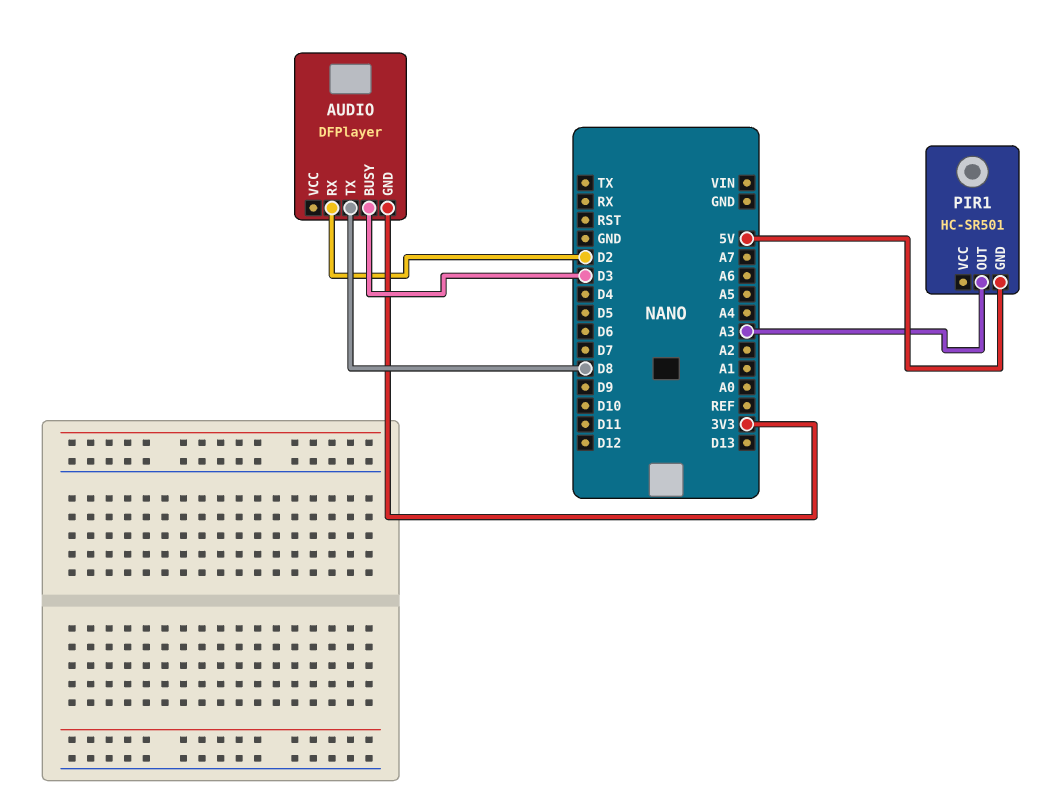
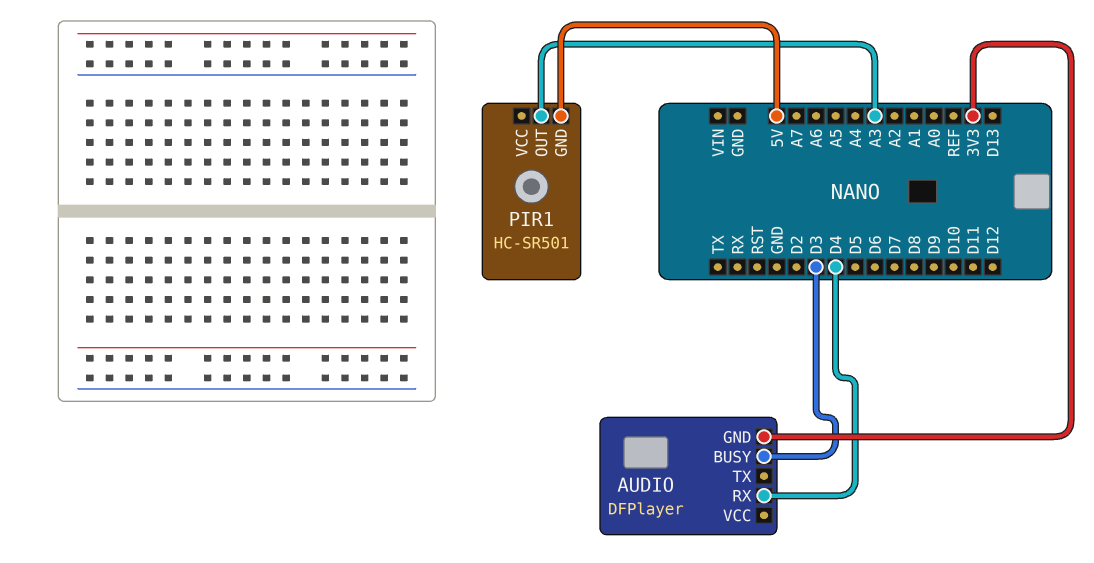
AUDIO pin RX: D2 -> D4
AUDIO pin TX: D8 -> none

